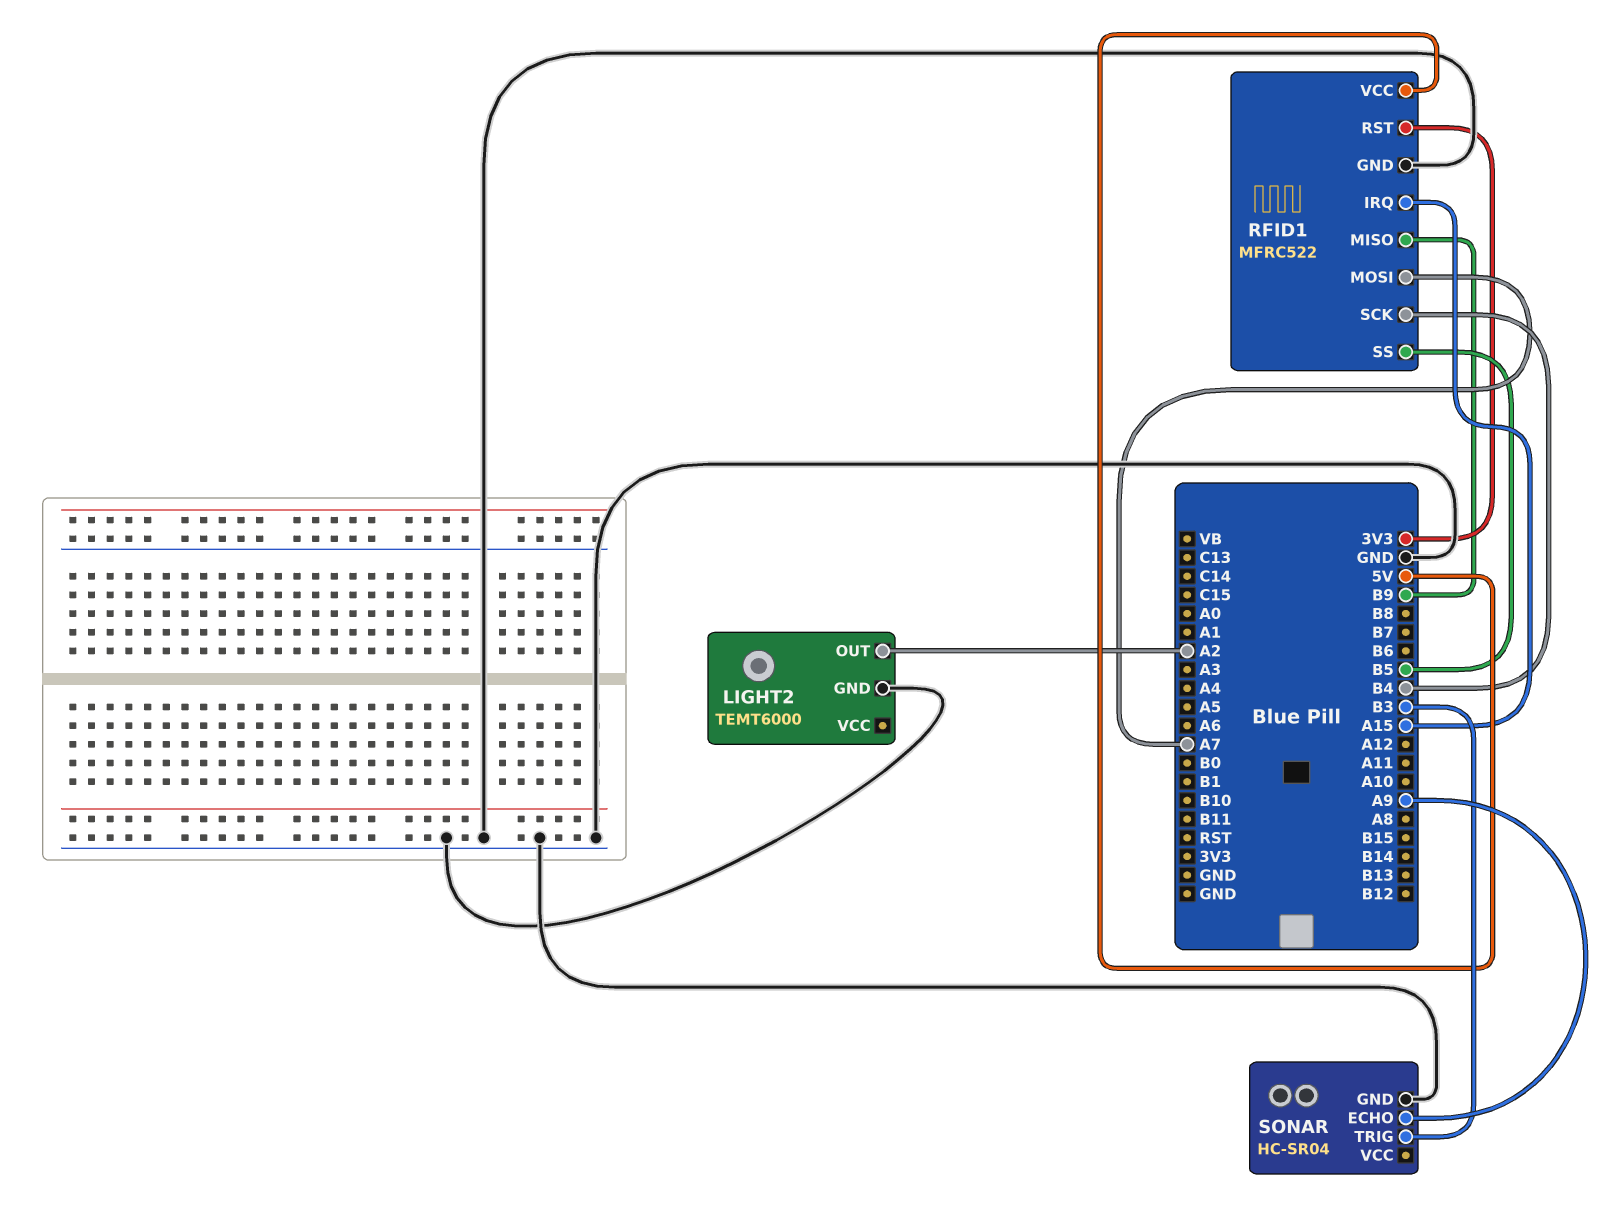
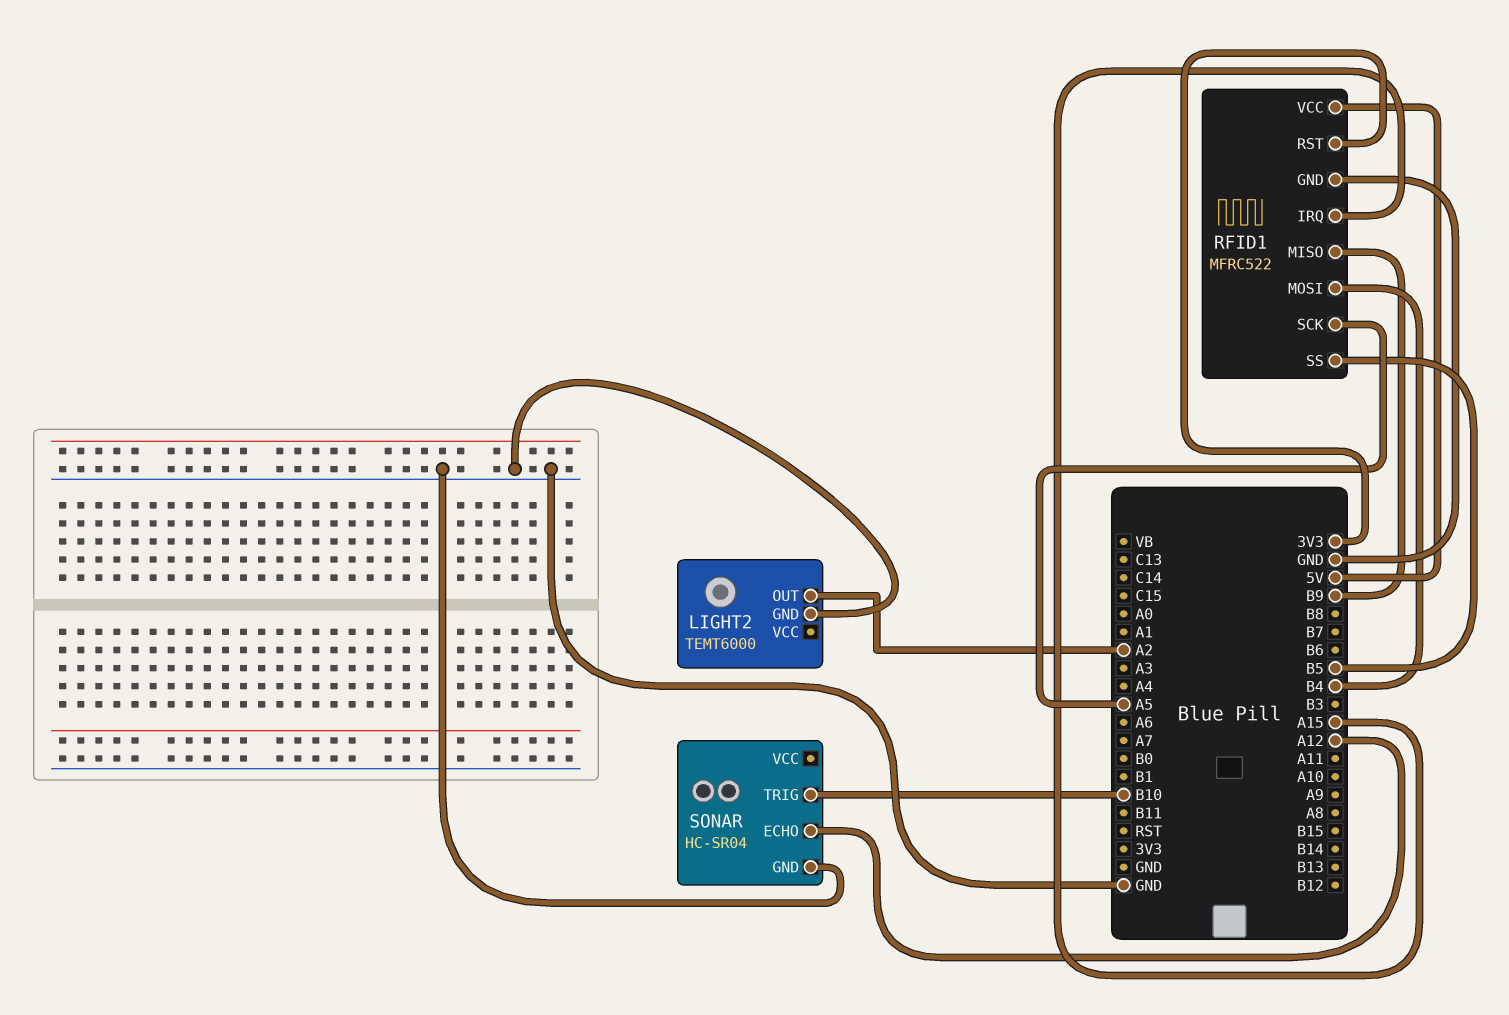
RFID1 pin MOSI: A7 -> B4
RFID1 pin SCK: B4 -> A5
SONAR pin ECHO: A9 -> A12
SONAR pin TRIG: B3 -> B10

